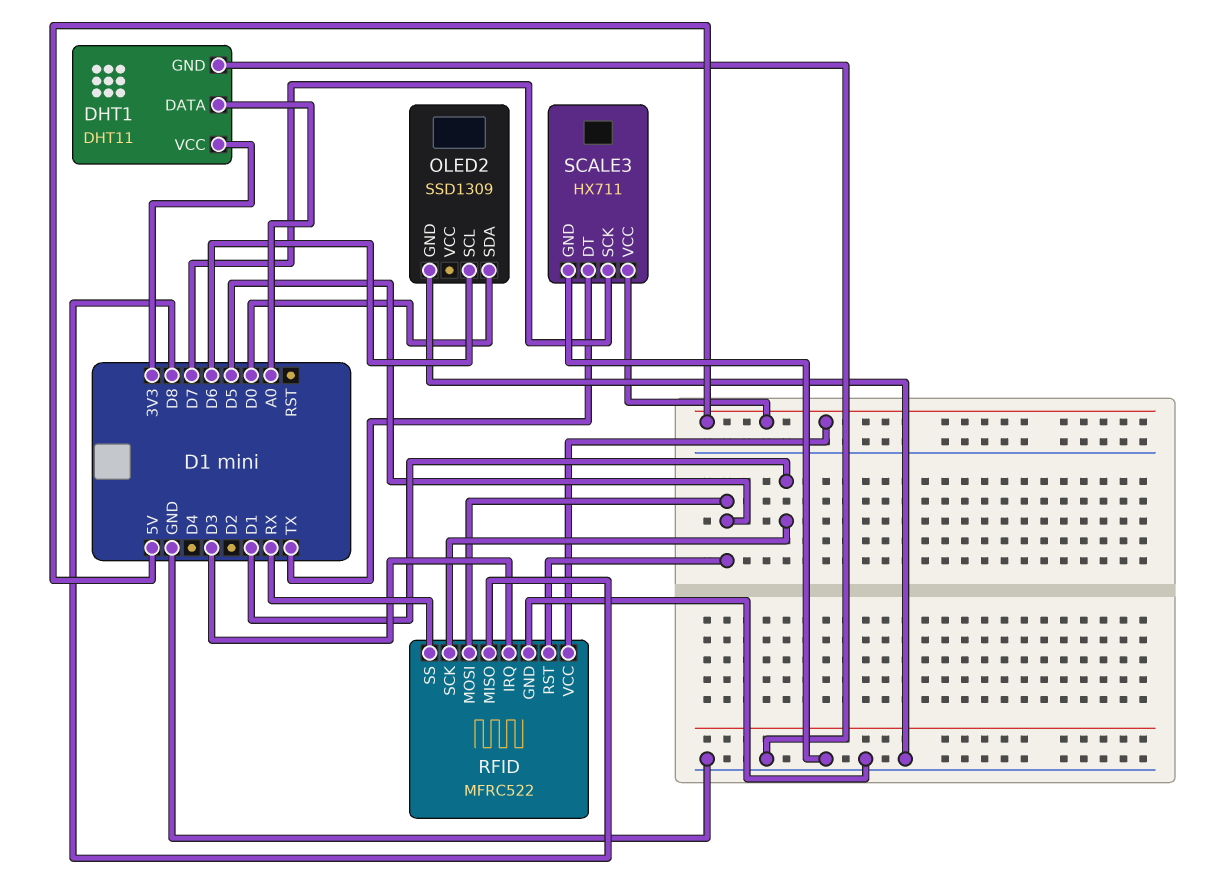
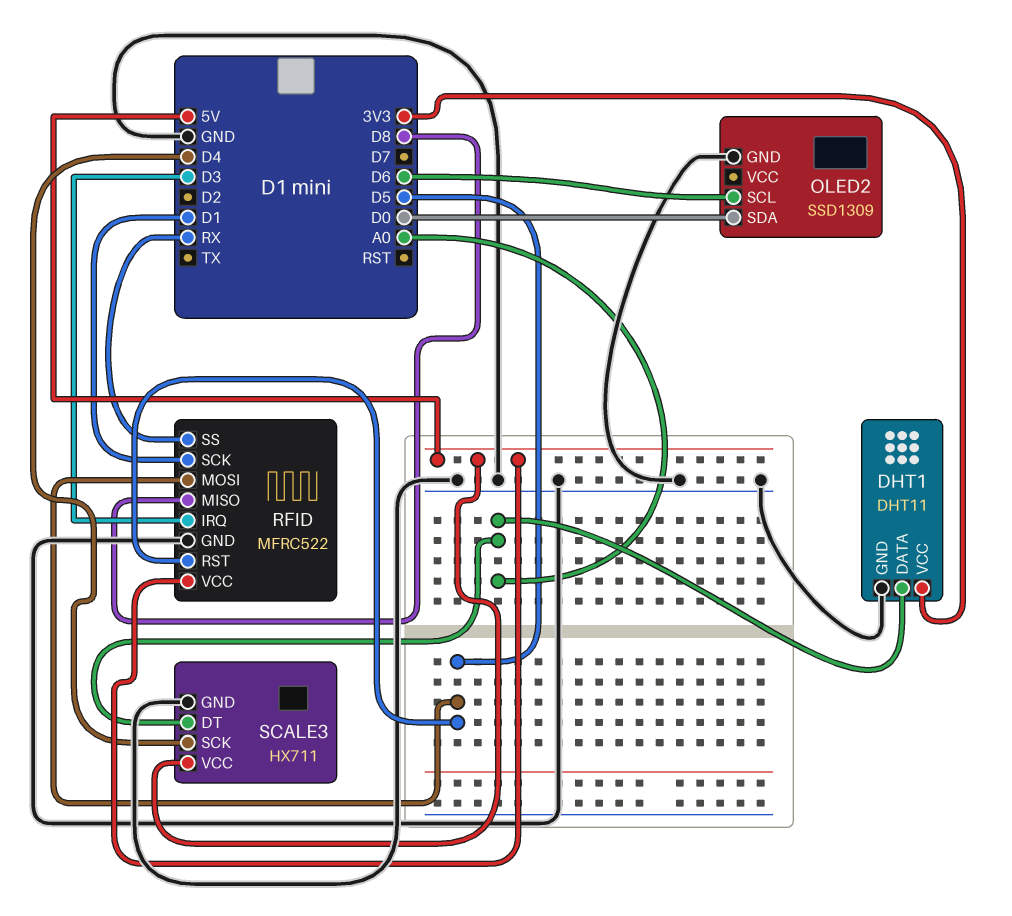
SCALE3 pin DT: TX -> A0
SCALE3 pin SCK: D7 -> D4

